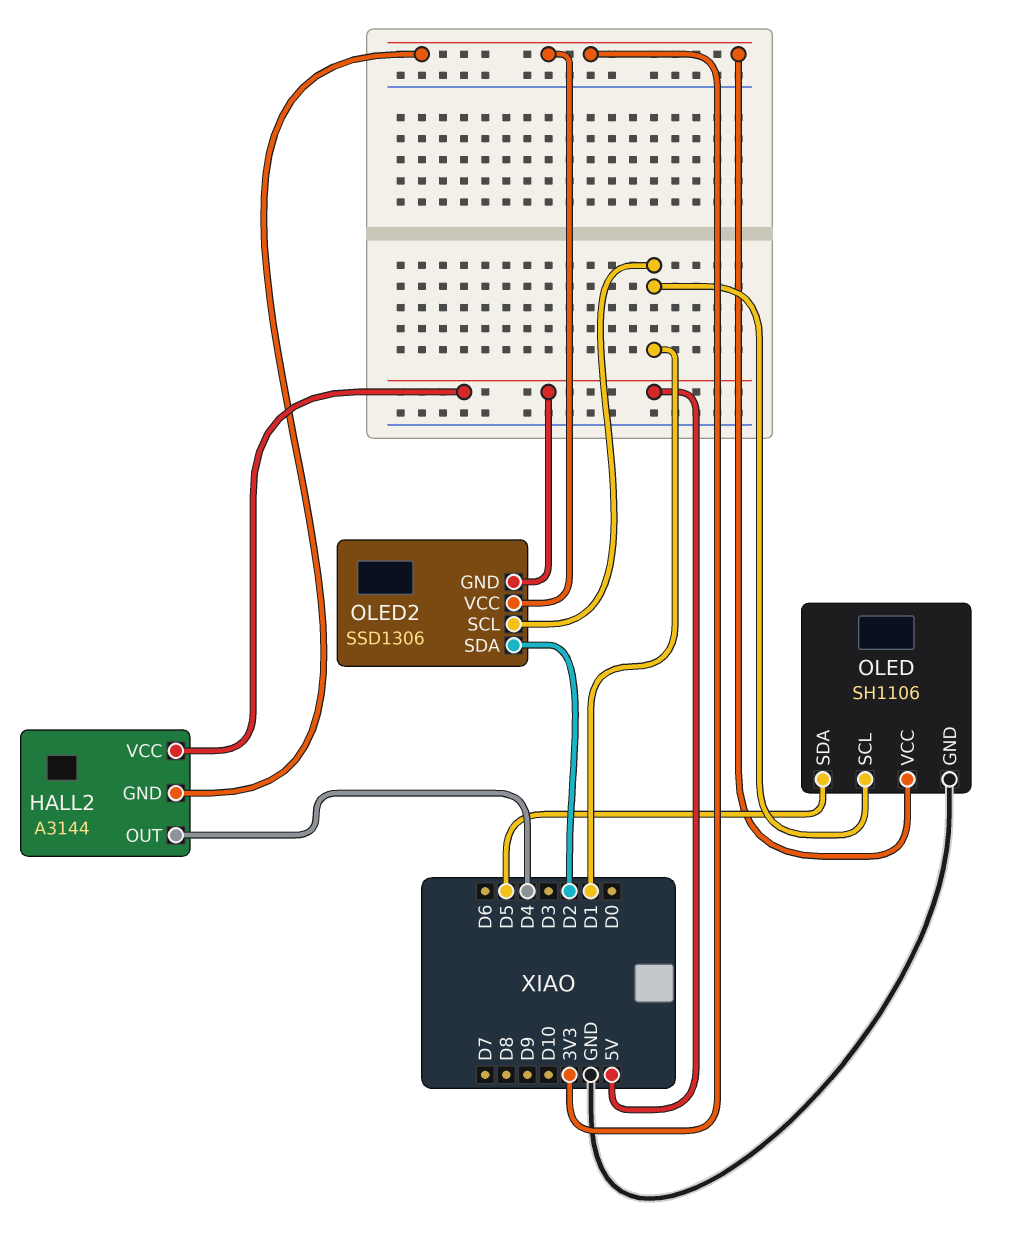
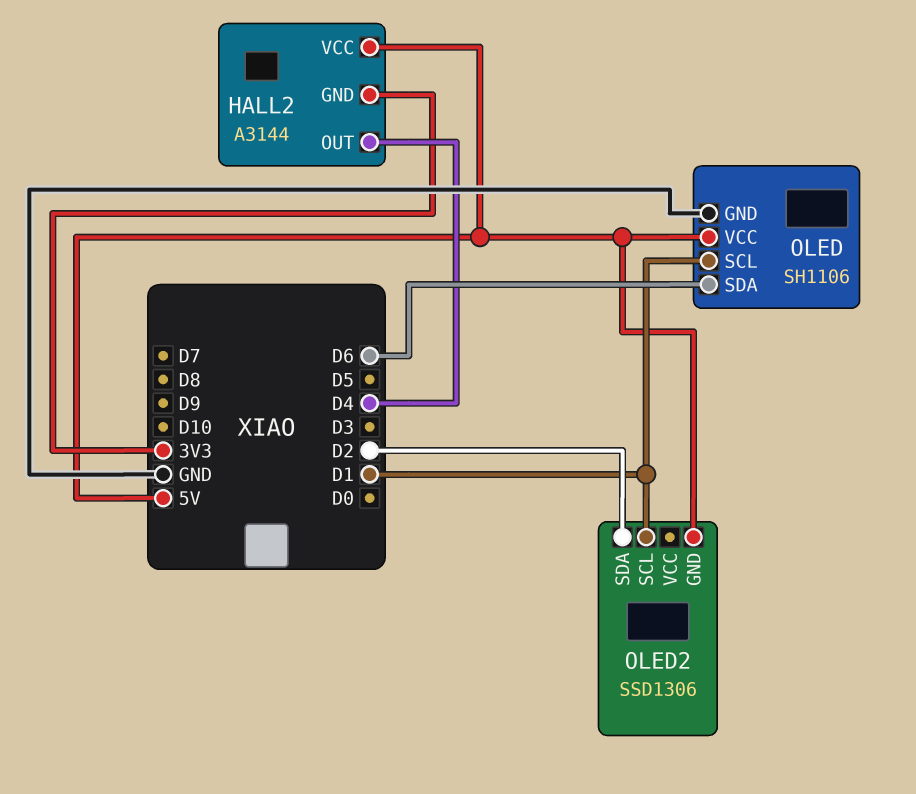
OLED pin SDA: D5 -> D6
OLED pin VCC: 3V3 -> 5V
OLED2 pin VCC: 3V3 -> none

